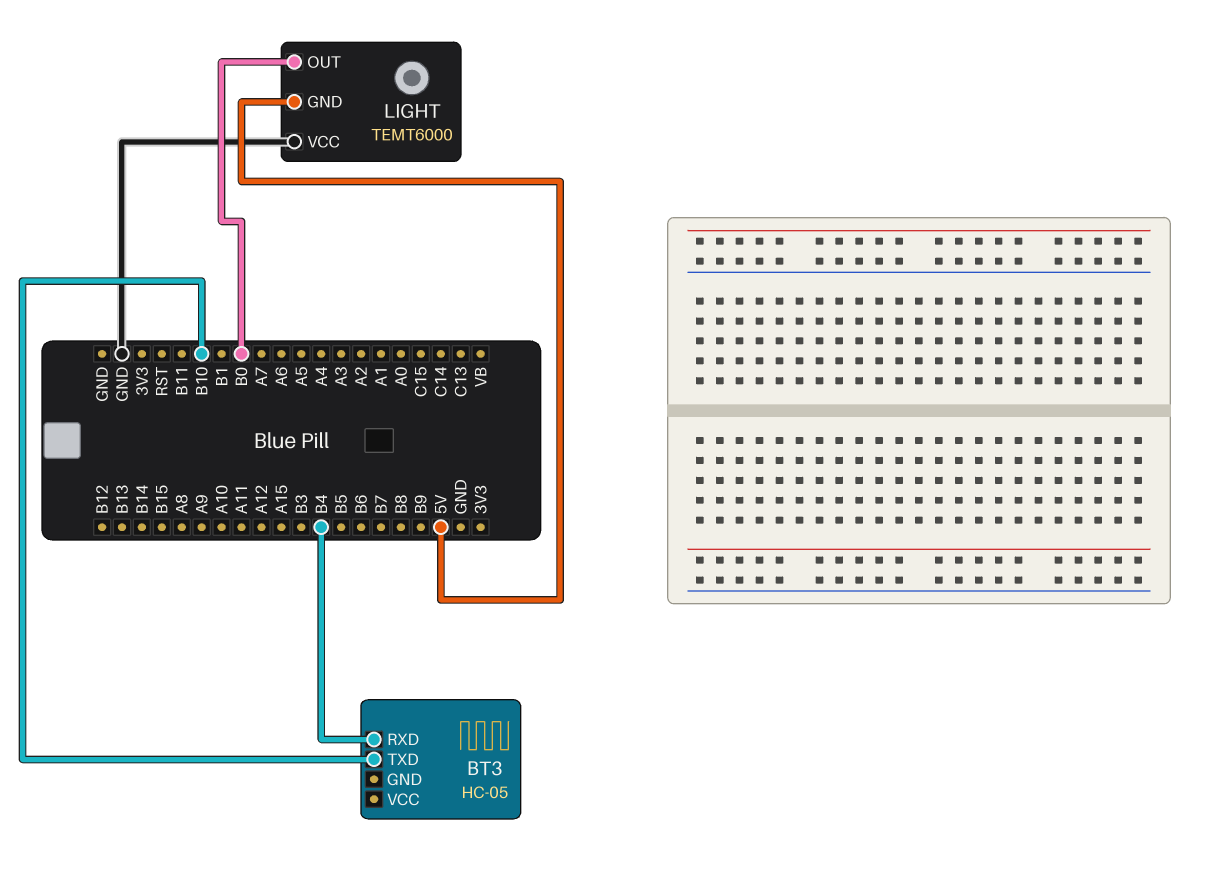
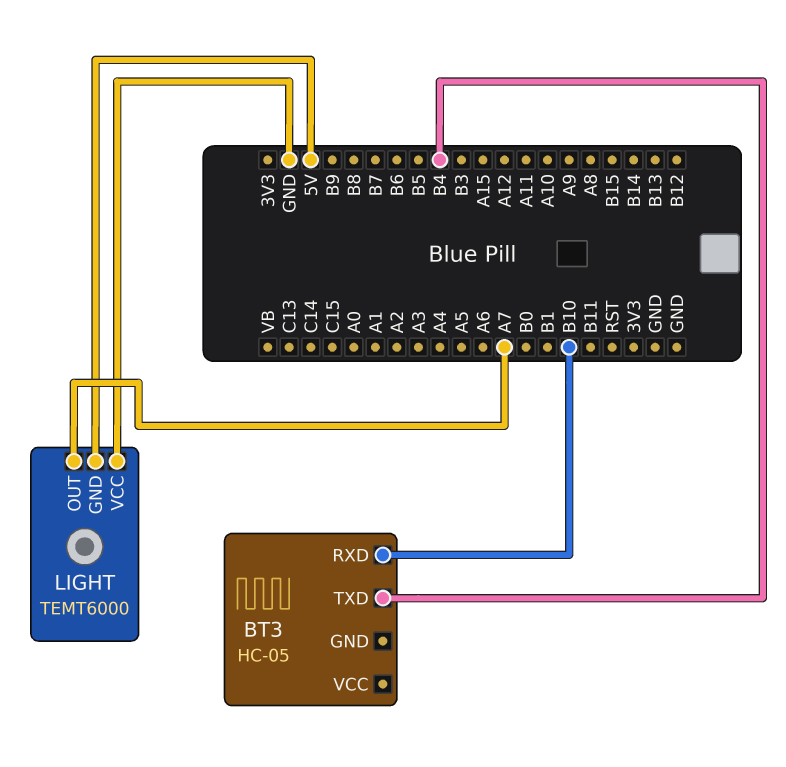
BT3 pin RXD: B4 -> B10
BT3 pin TXD: B10 -> B4
LIGHT pin OUT: B0 -> A7

